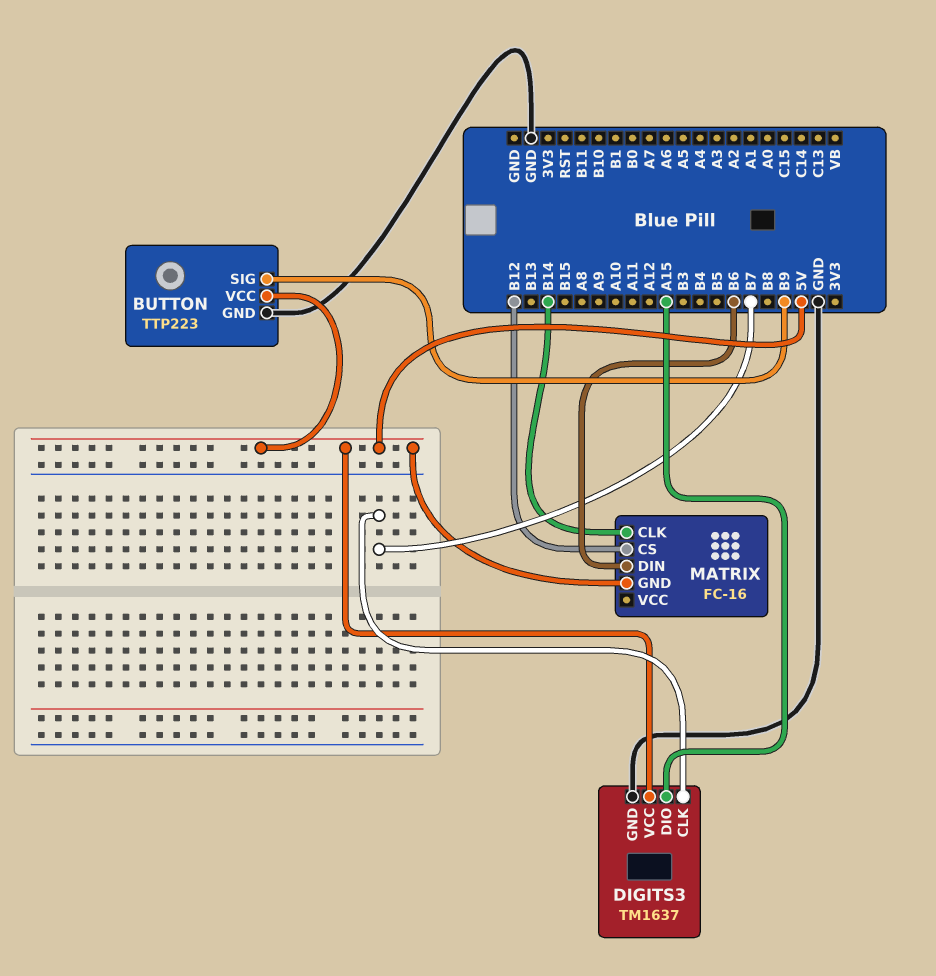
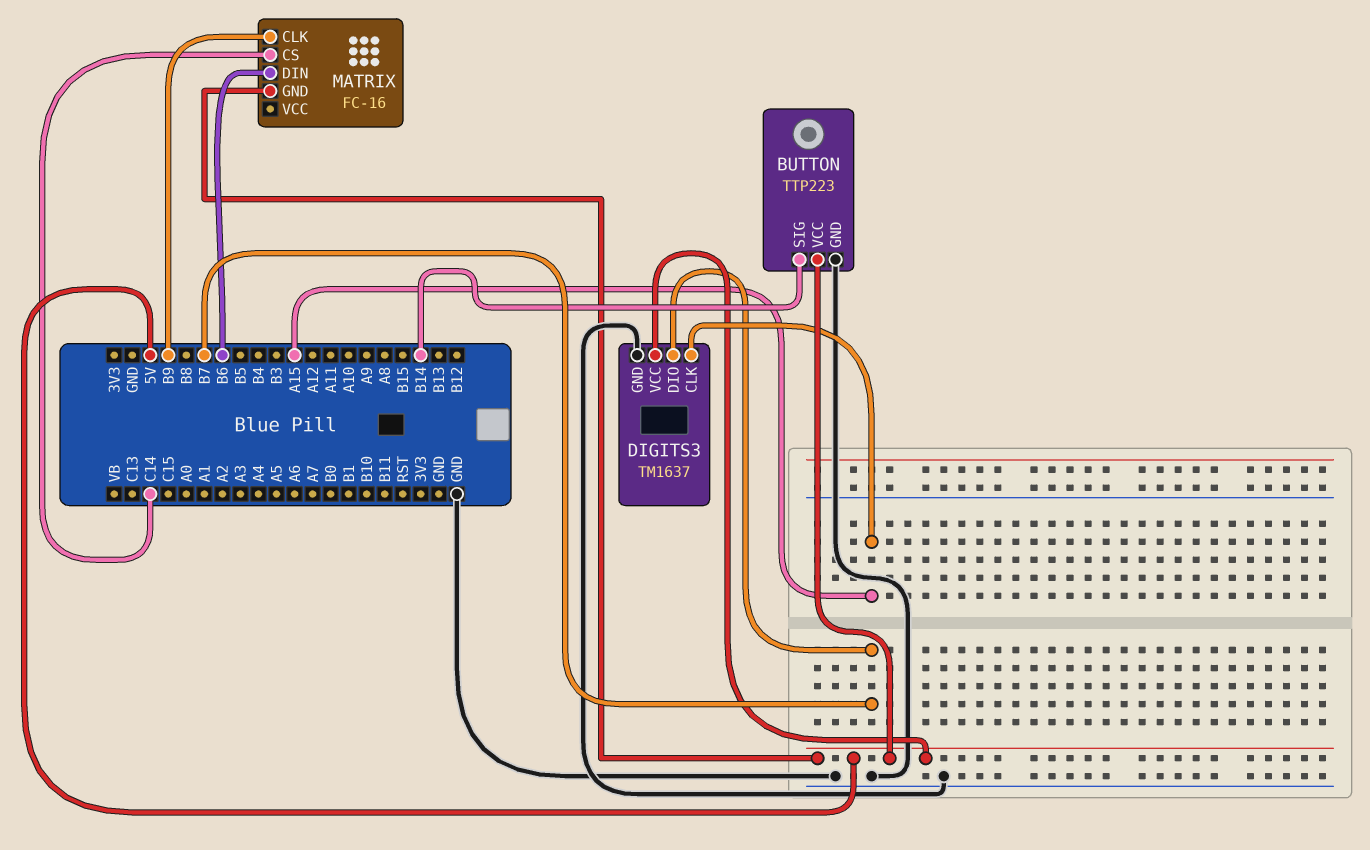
BUTTON pin SIG: B9 -> B14
DIGITS3 pin CLK: B7 -> A15
DIGITS3 pin DIO: A15 -> B7
MATRIX pin CLK: B14 -> B9
MATRIX pin CS: B12 -> C14

